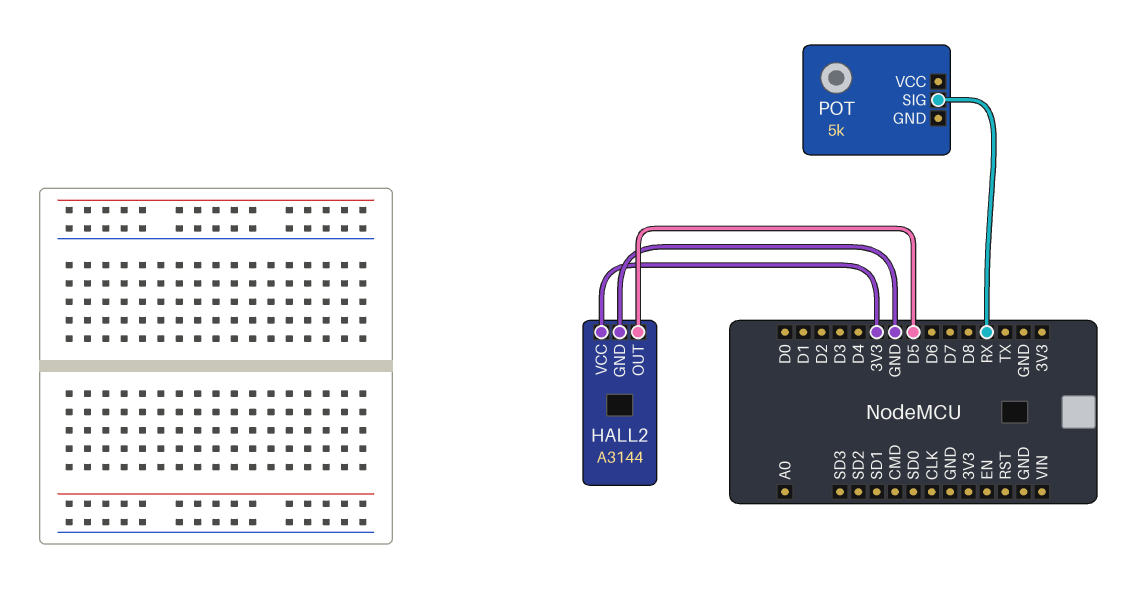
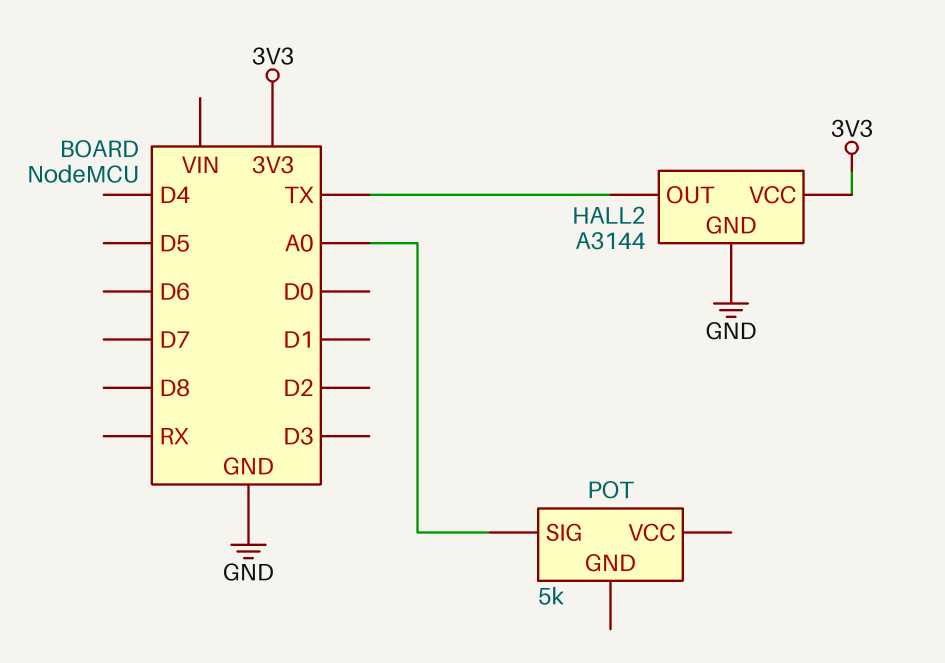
HALL2 pin OUT: D5 -> TX
POT pin SIG: RX -> A0

